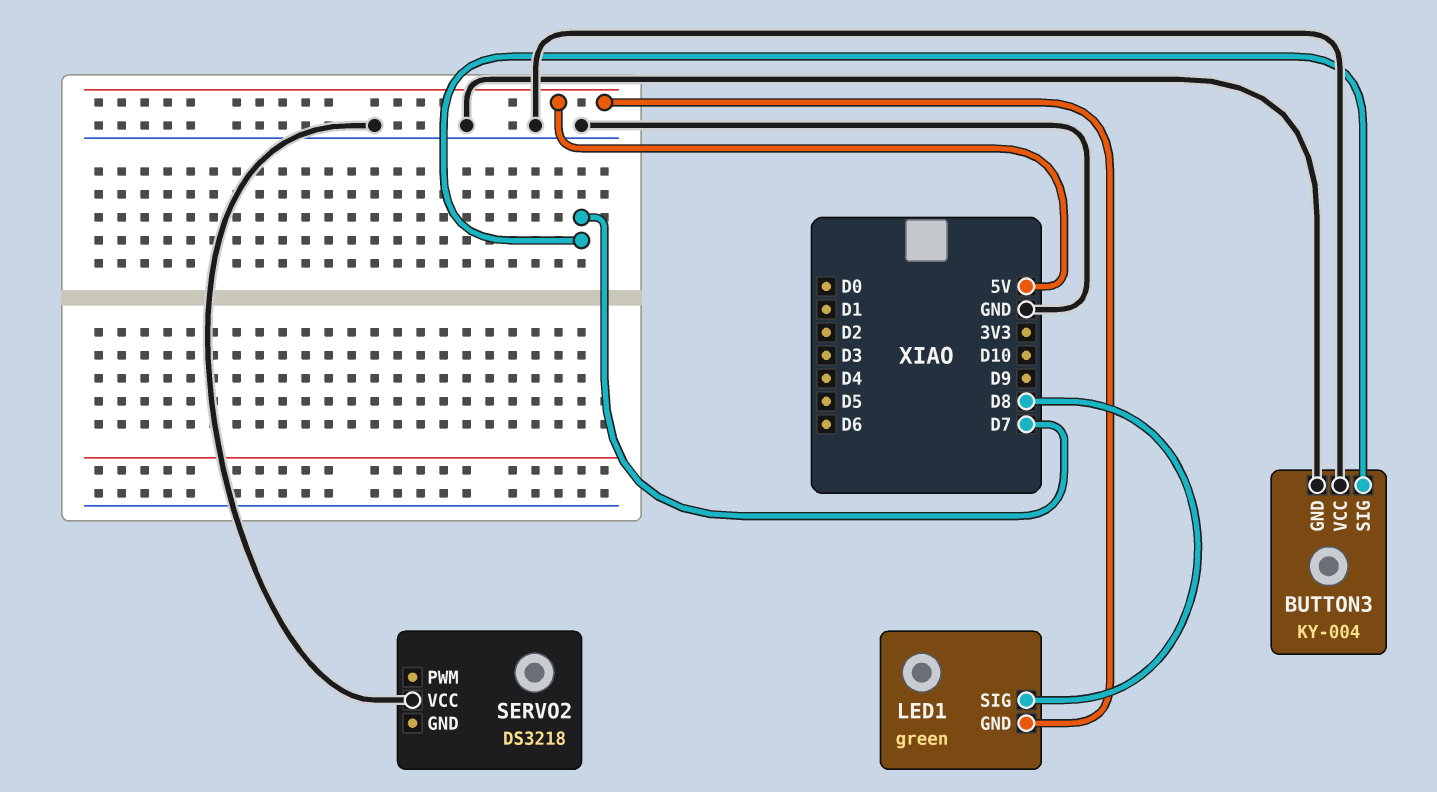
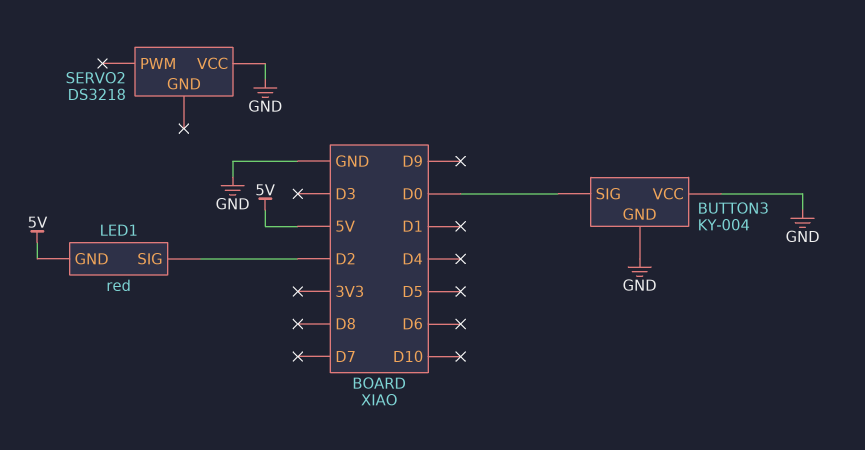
BUTTON3 pin SIG: D7 -> D0
LED1: green -> red
LED1 pin SIG: D8 -> D2

